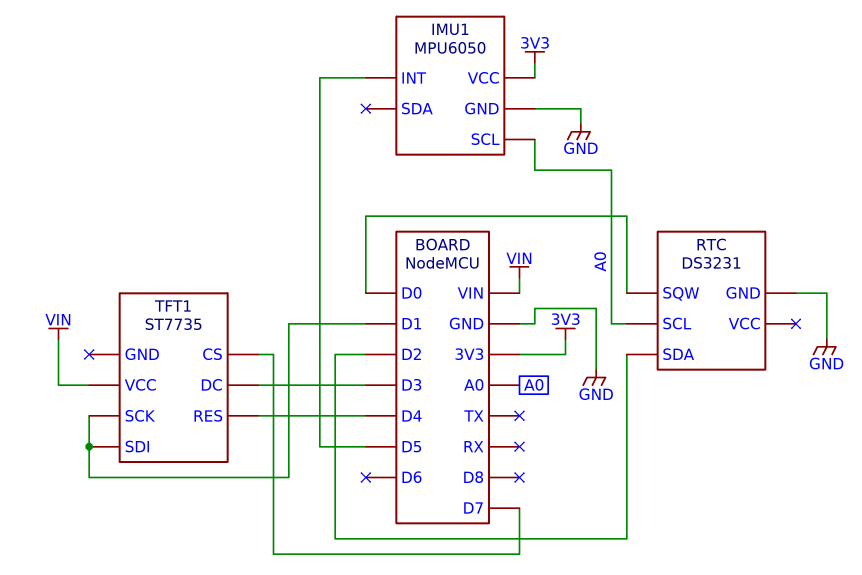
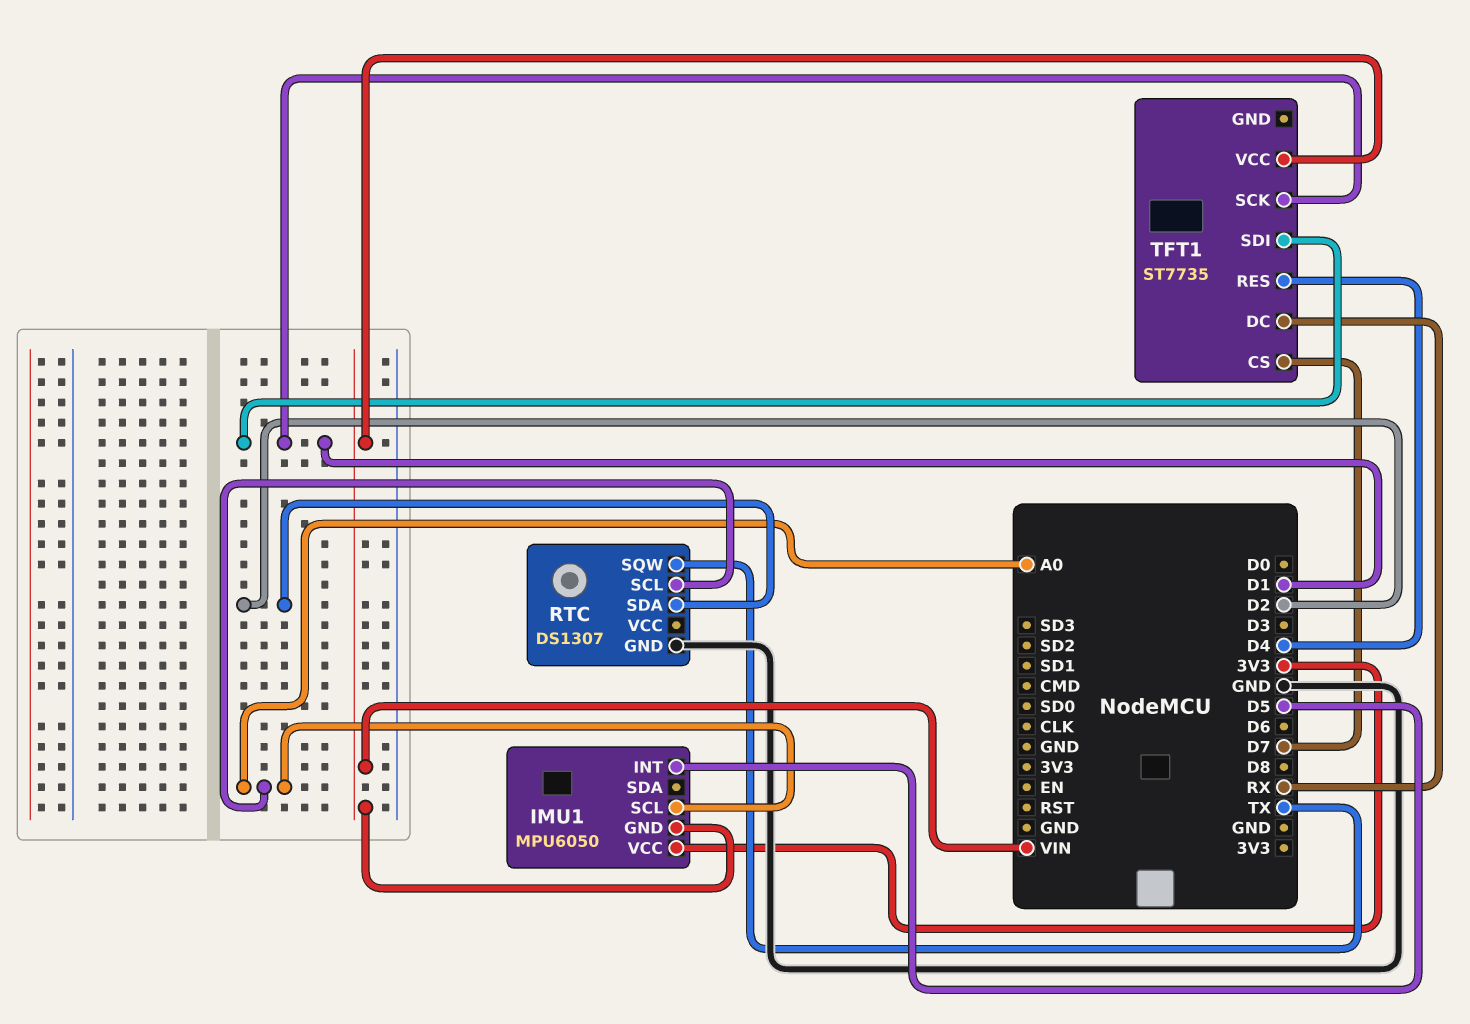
IMU1 pin GND: GND -> VIN
RTC: DS3231 -> DS1307
RTC pin SQW: D0 -> TX
TFT1 pin DC: D3 -> RX

